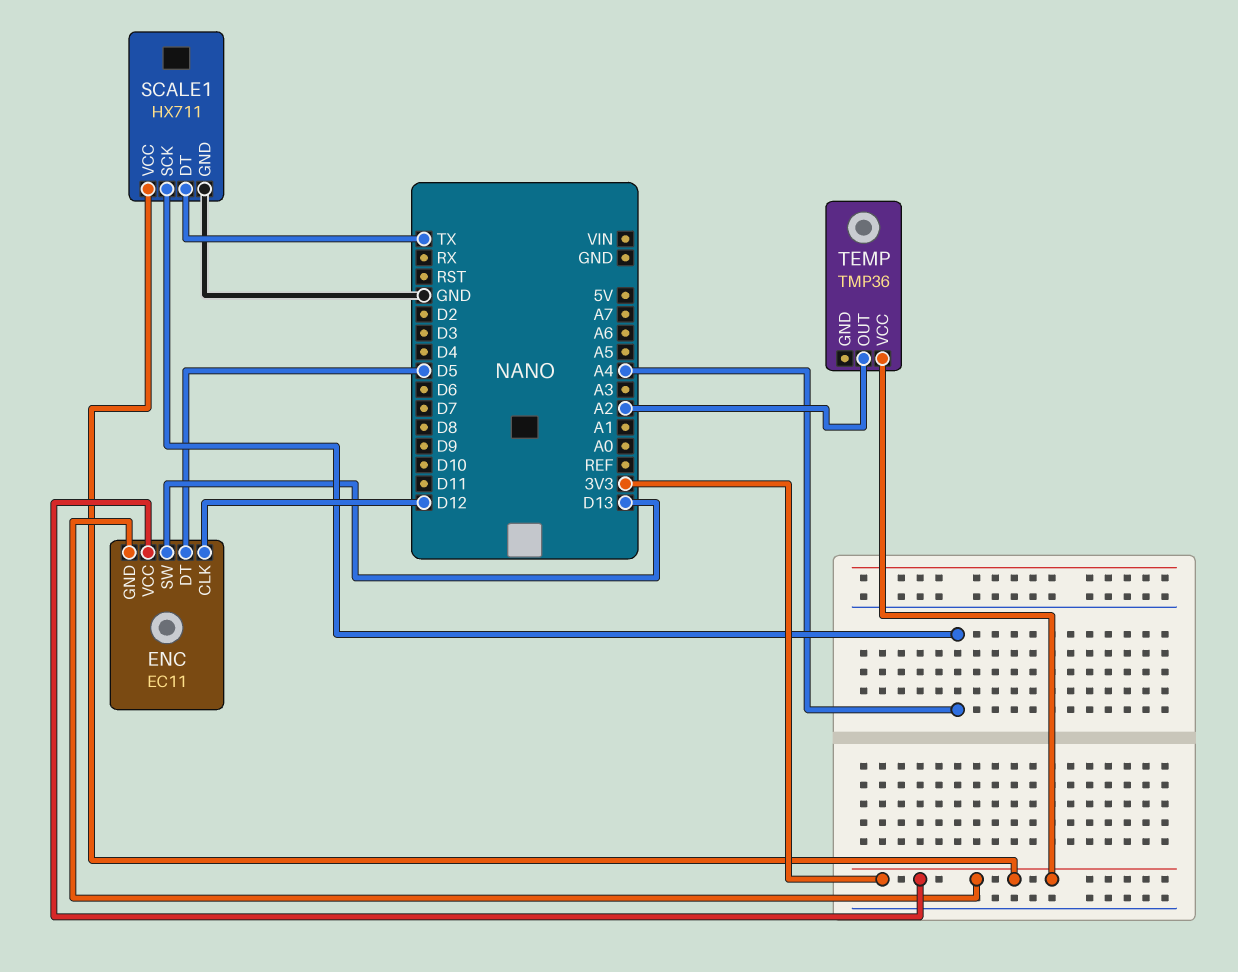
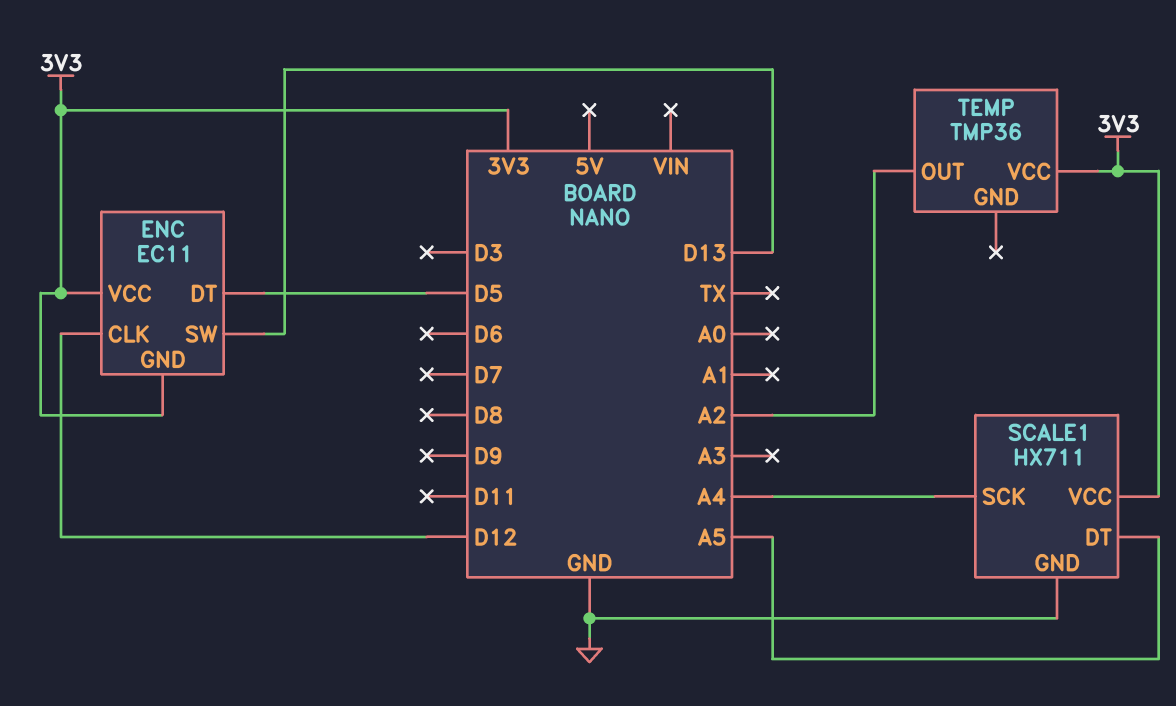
SCALE1 pin DT: TX -> A5

